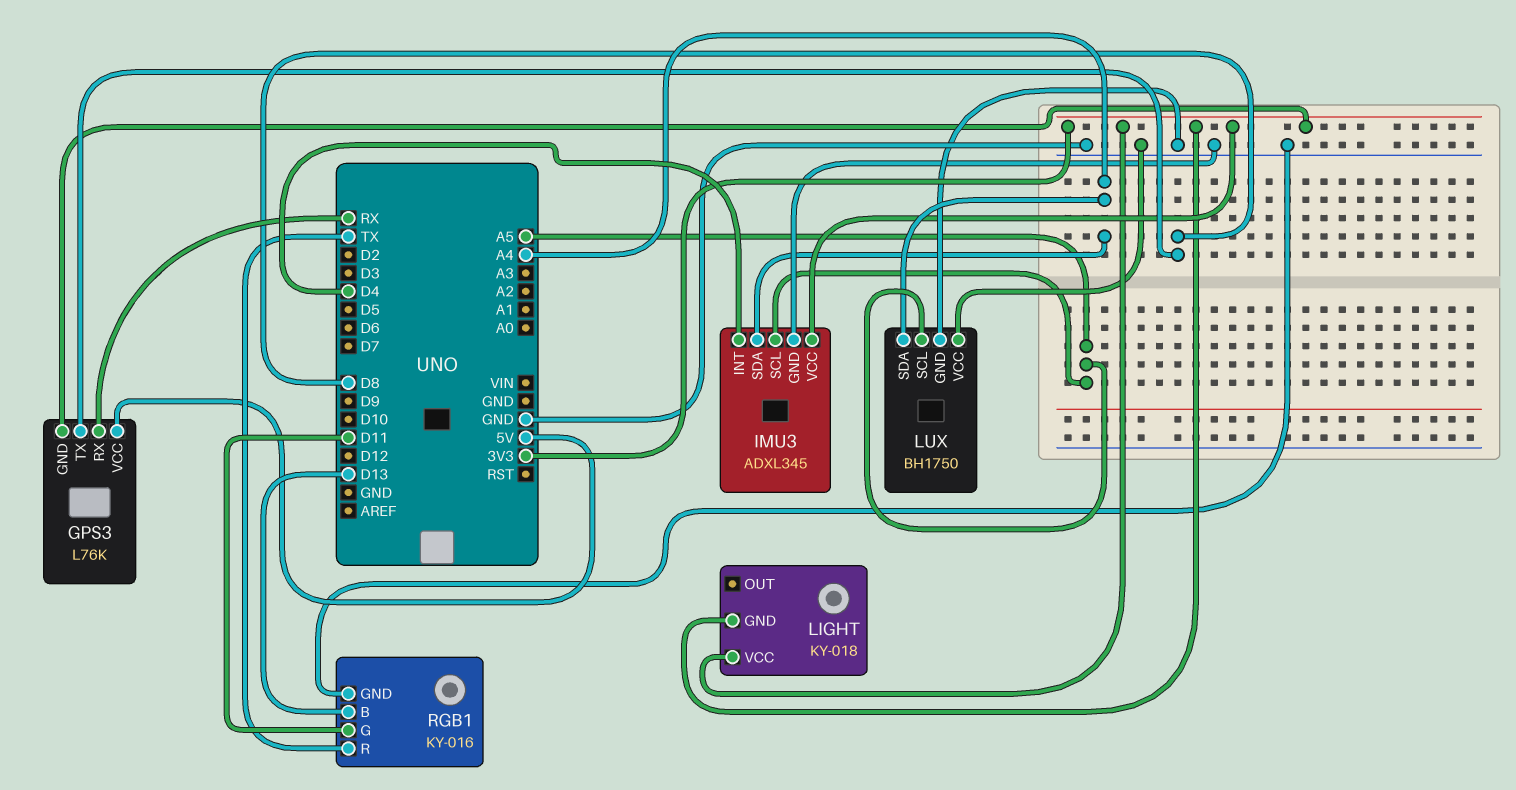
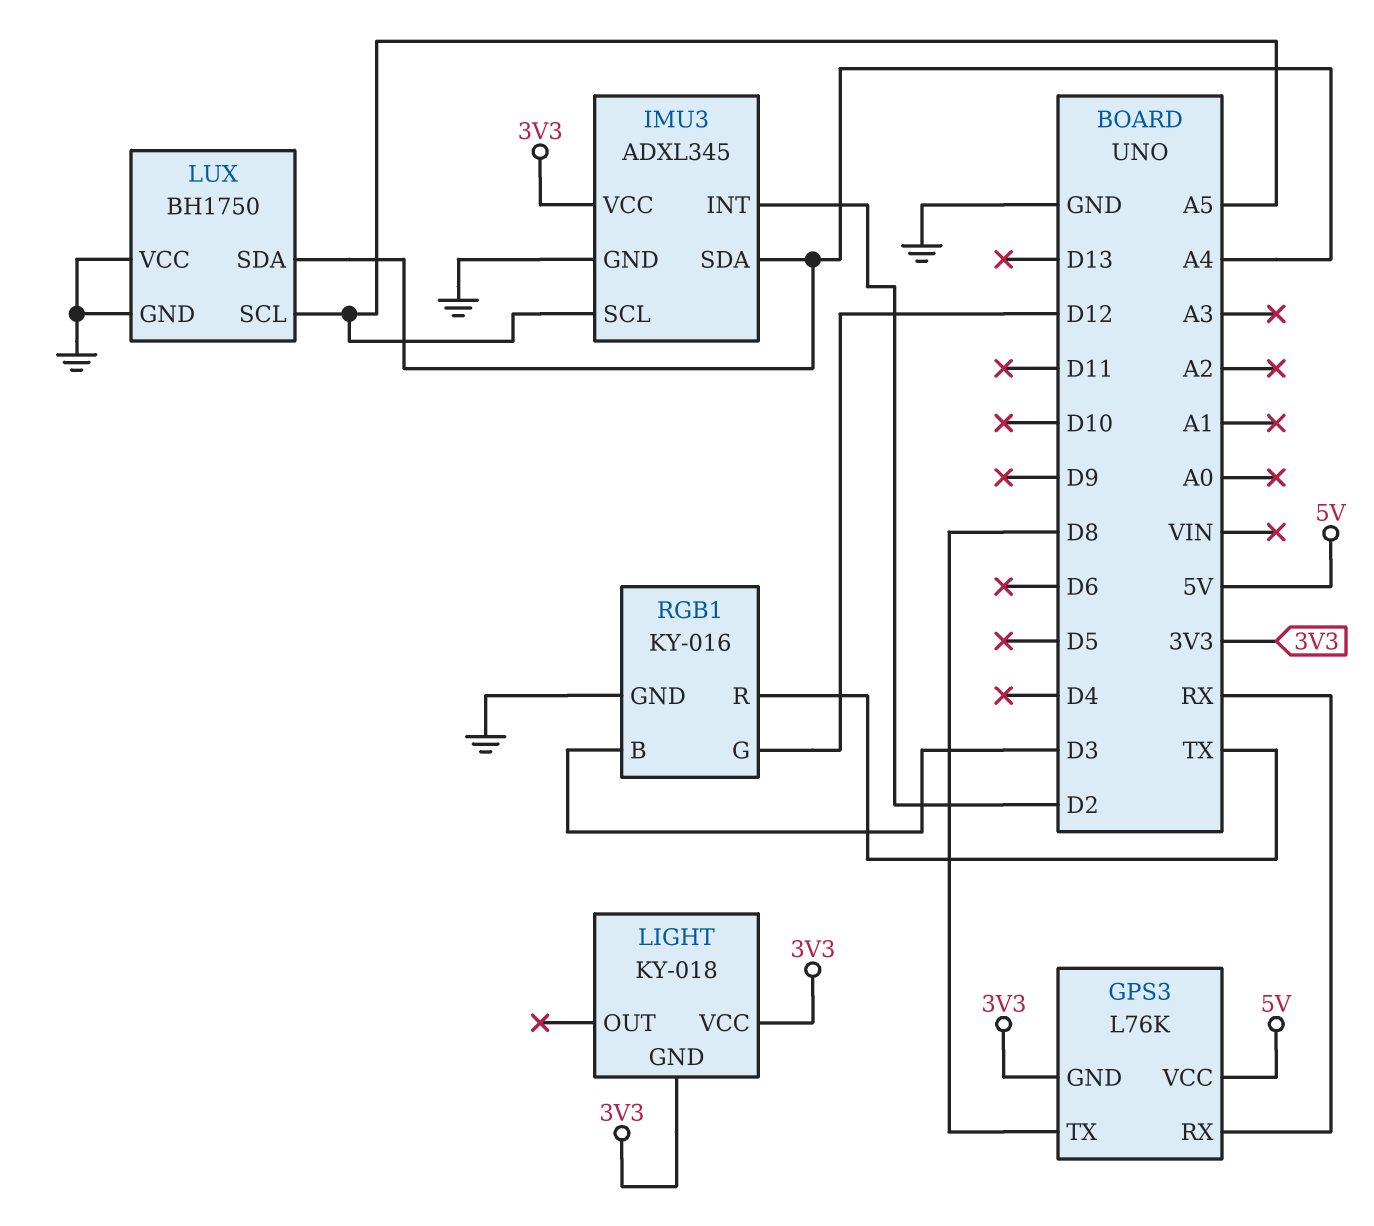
IMU3 pin INT: D4 -> D2
RGB1 pin B: D13 -> D3
RGB1 pin G: D11 -> D12

